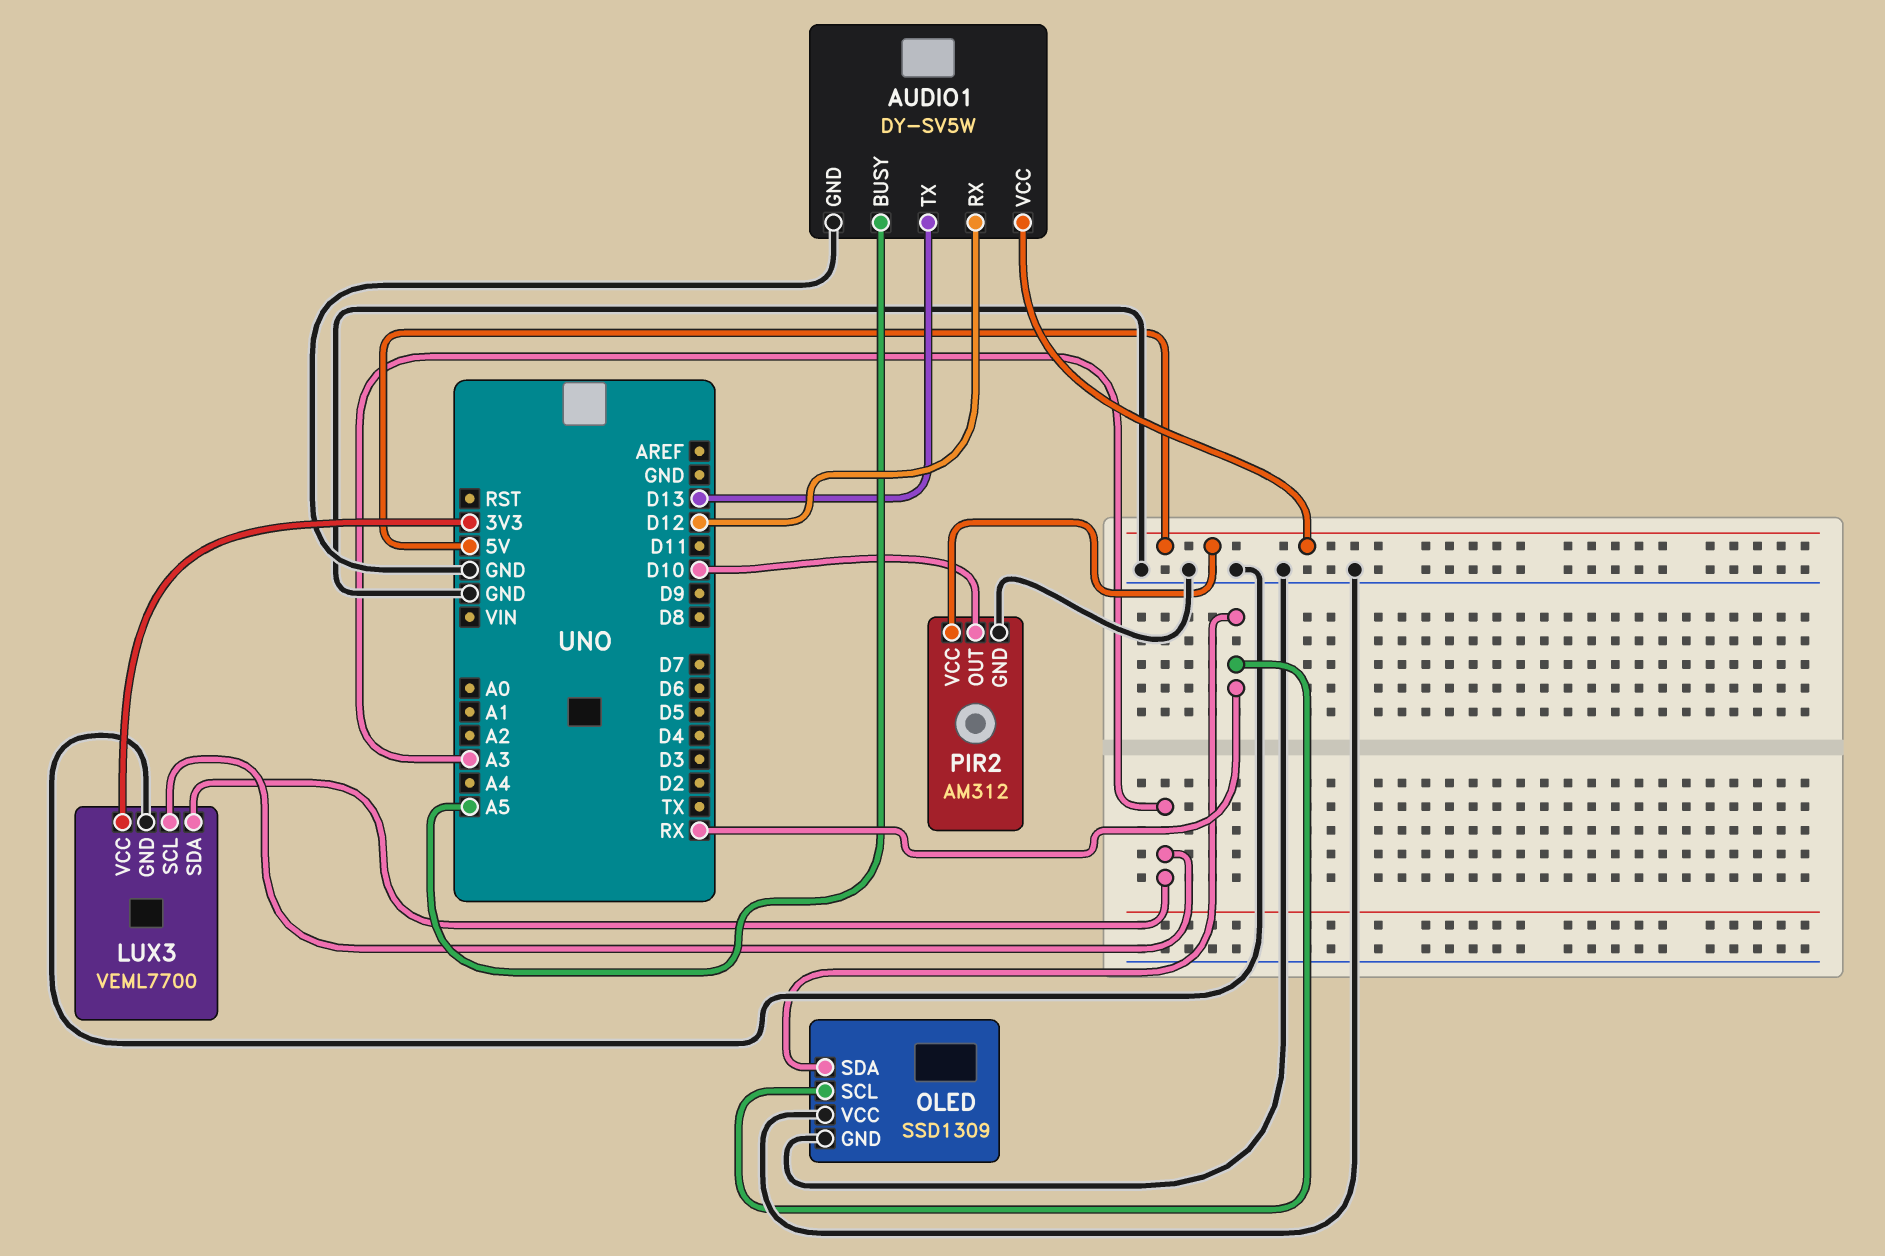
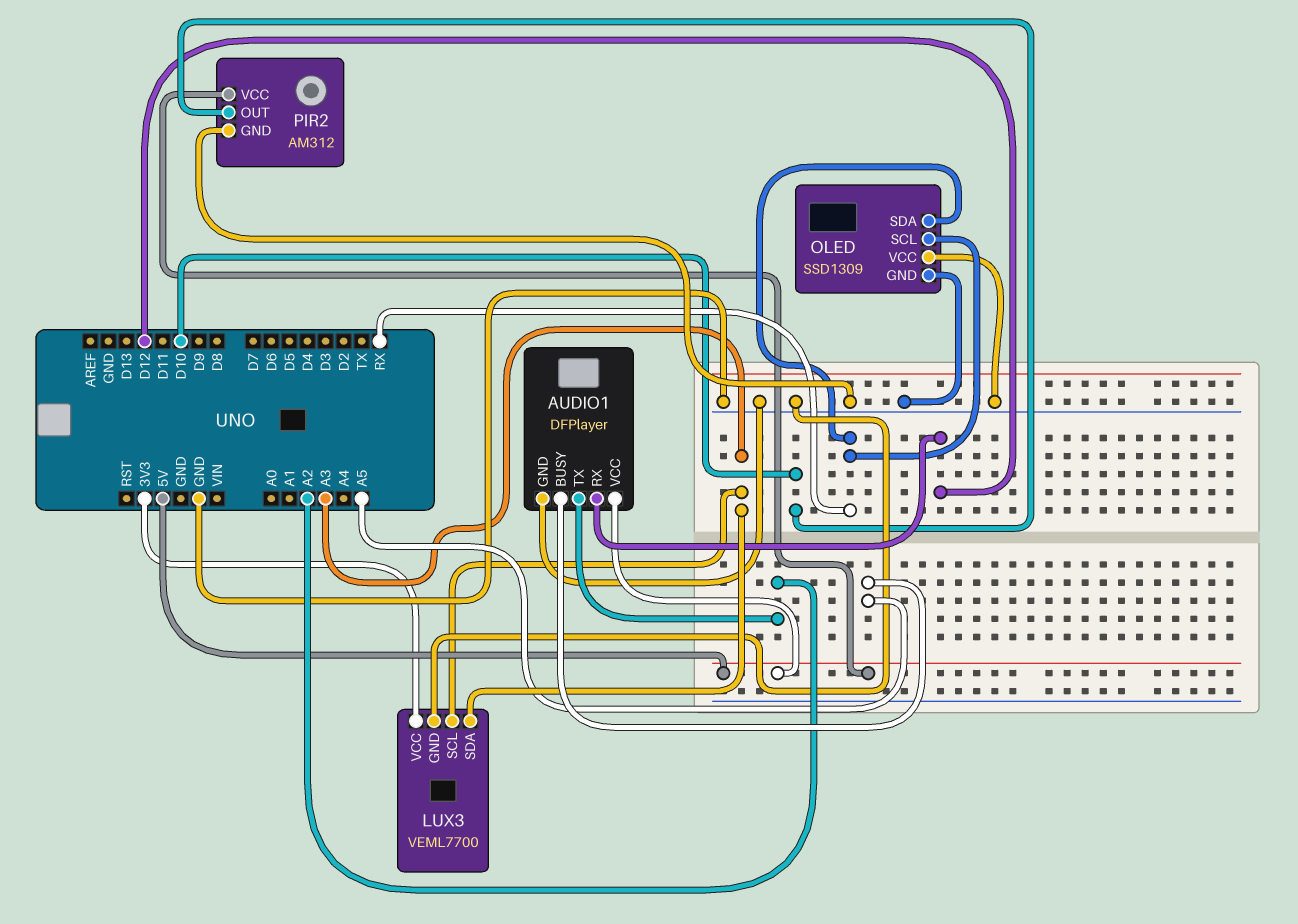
AUDIO1: DY-SV5W -> DFPlayer
AUDIO1 pin TX: D13 -> A2

